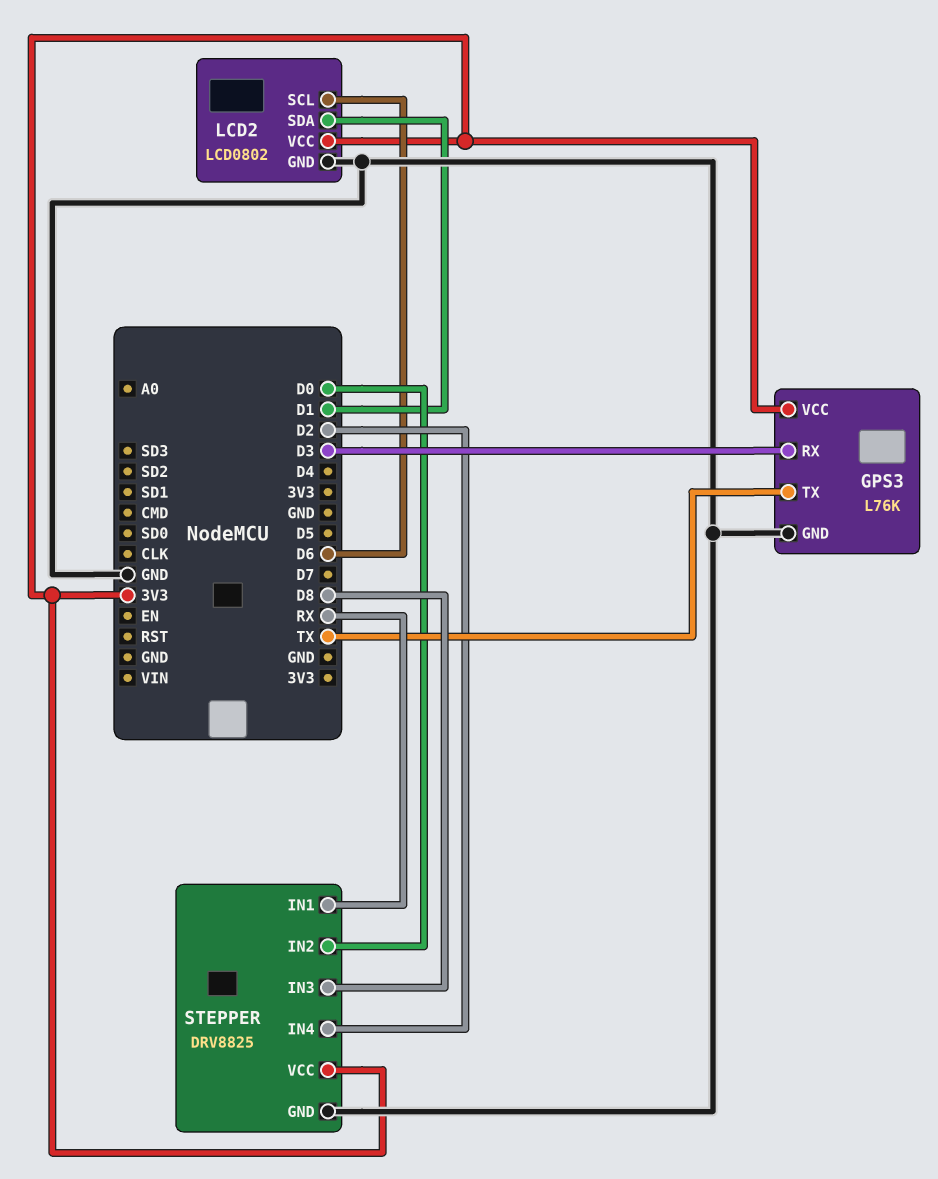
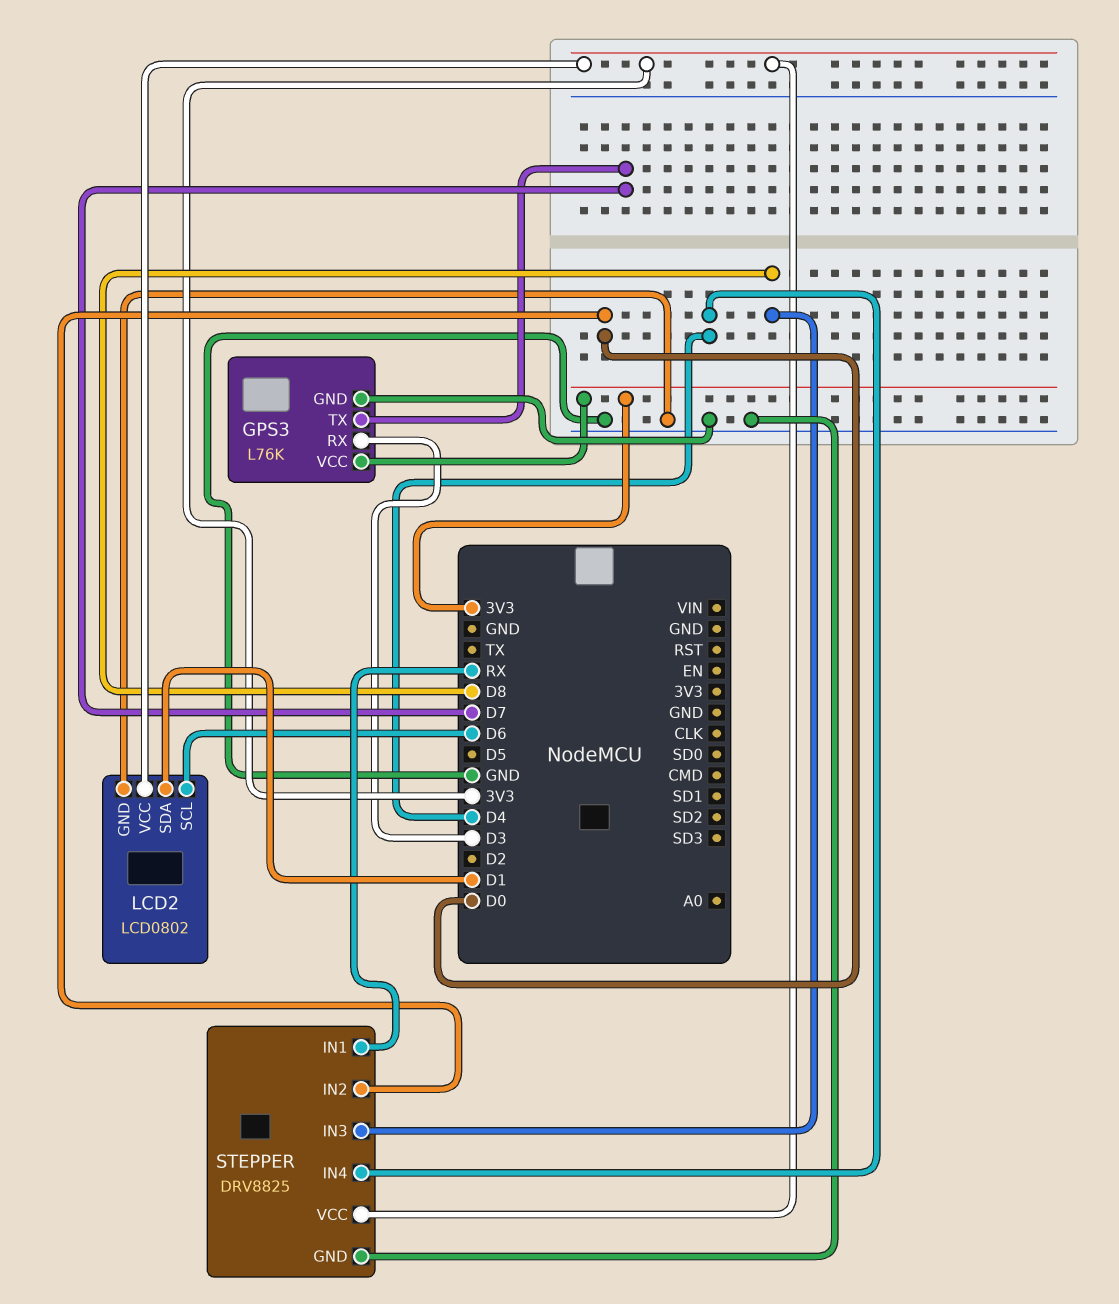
GPS3 pin TX: TX -> D7
STEPPER pin IN4: D2 -> D4

